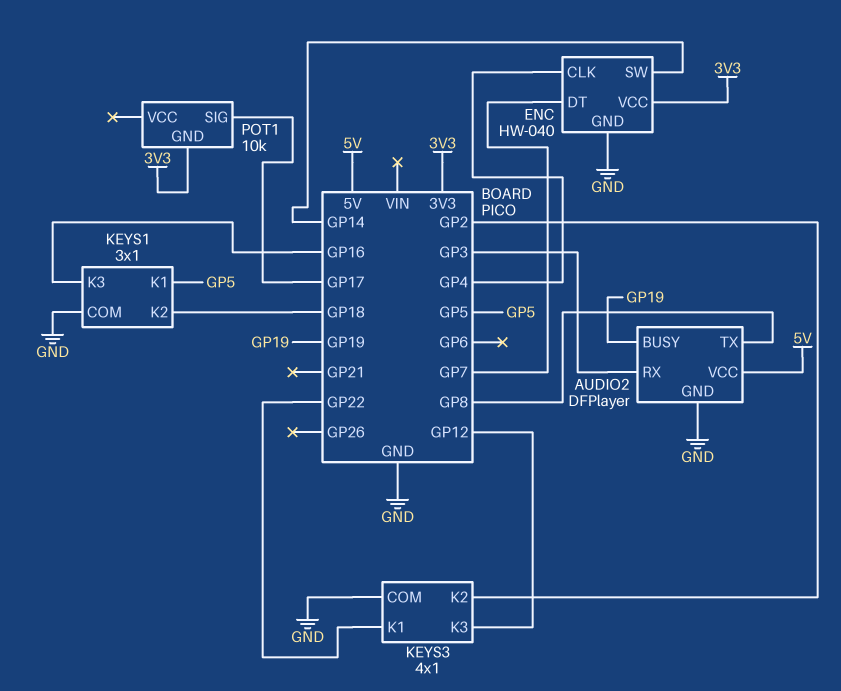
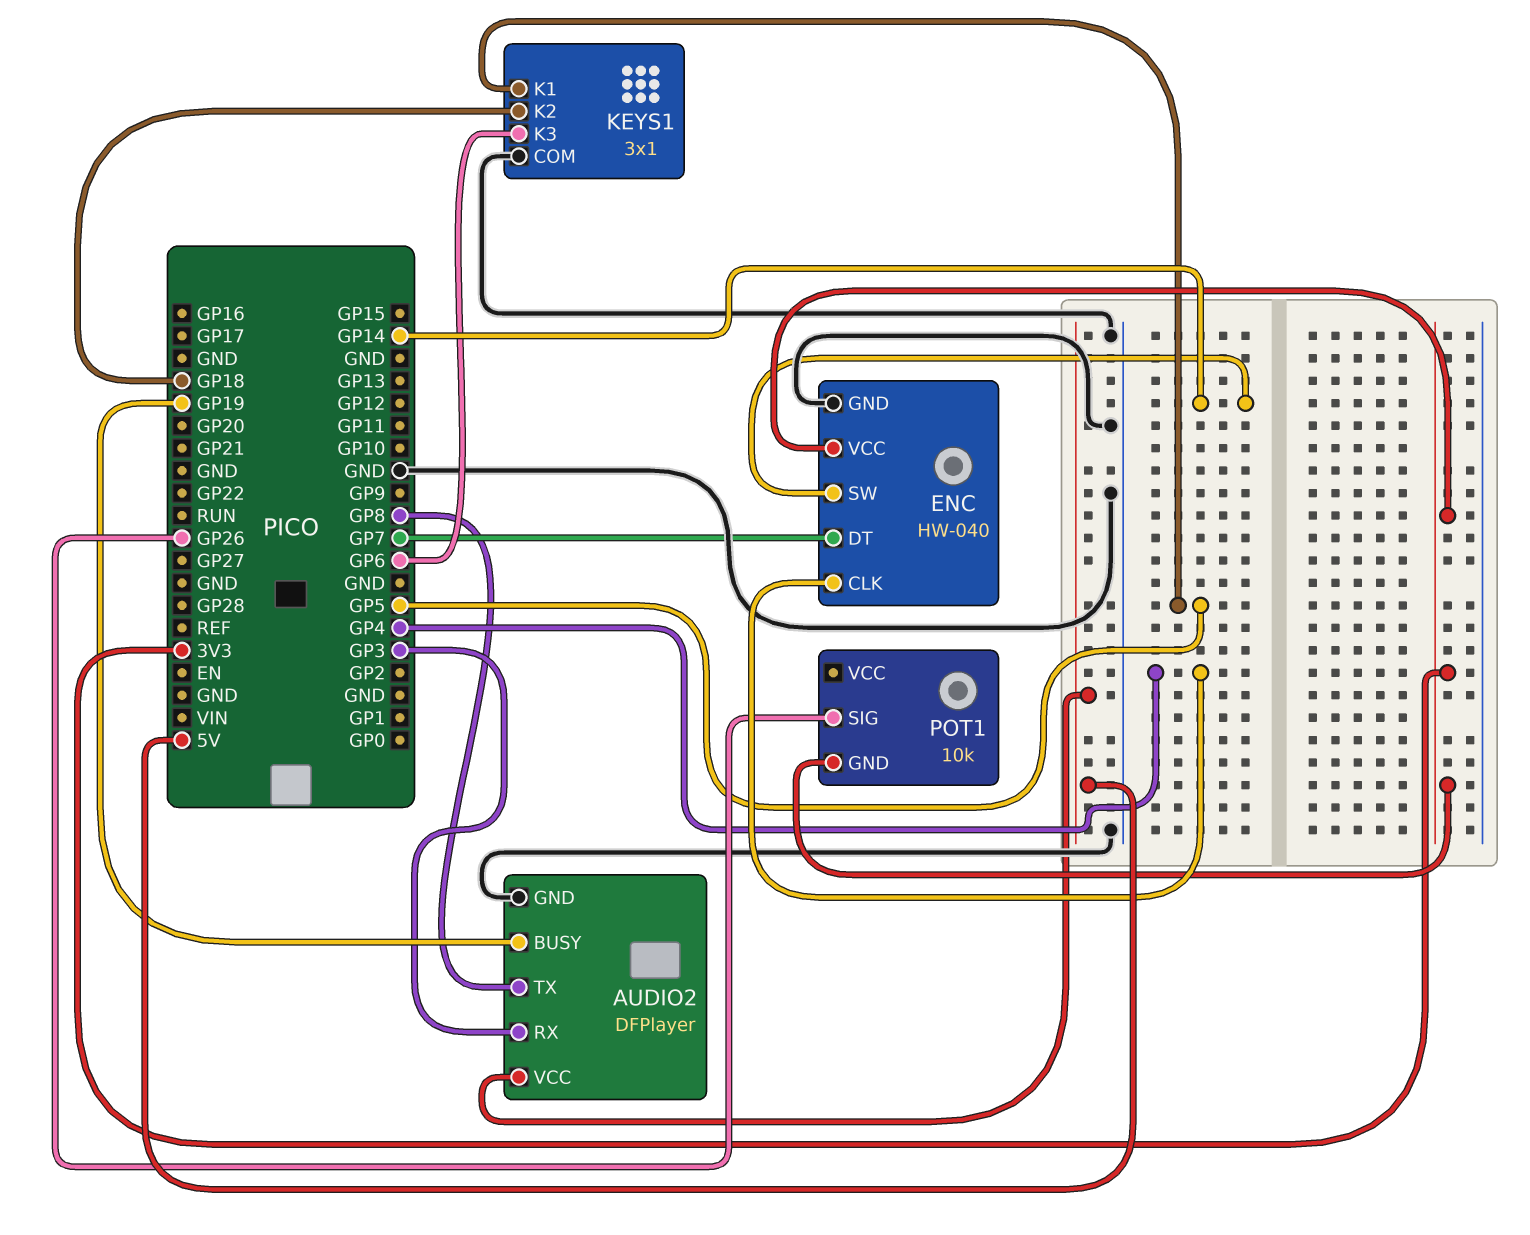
KEYS1 pin K3: GP16 -> GP6
KEYS3: 4x1 -> none
KEYS3 pin COM: GND -> none
KEYS3 pin K1: GP22 -> none
KEYS3 pin K2: GP2 -> none
KEYS3 pin K3: GP12 -> none
POT1 pin SIG: GP17 -> GP26

